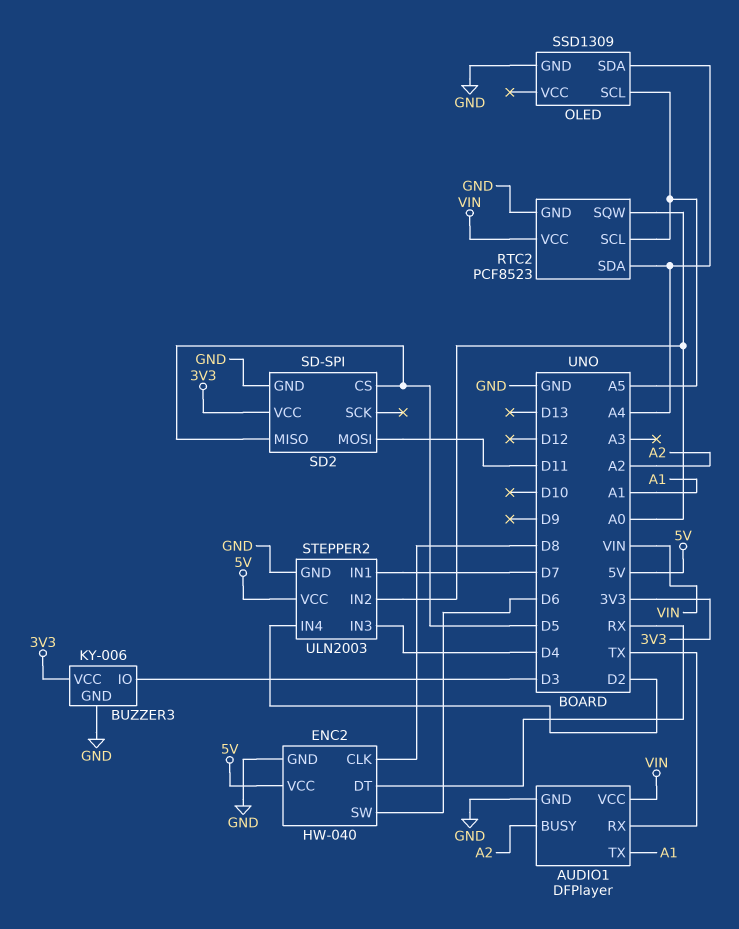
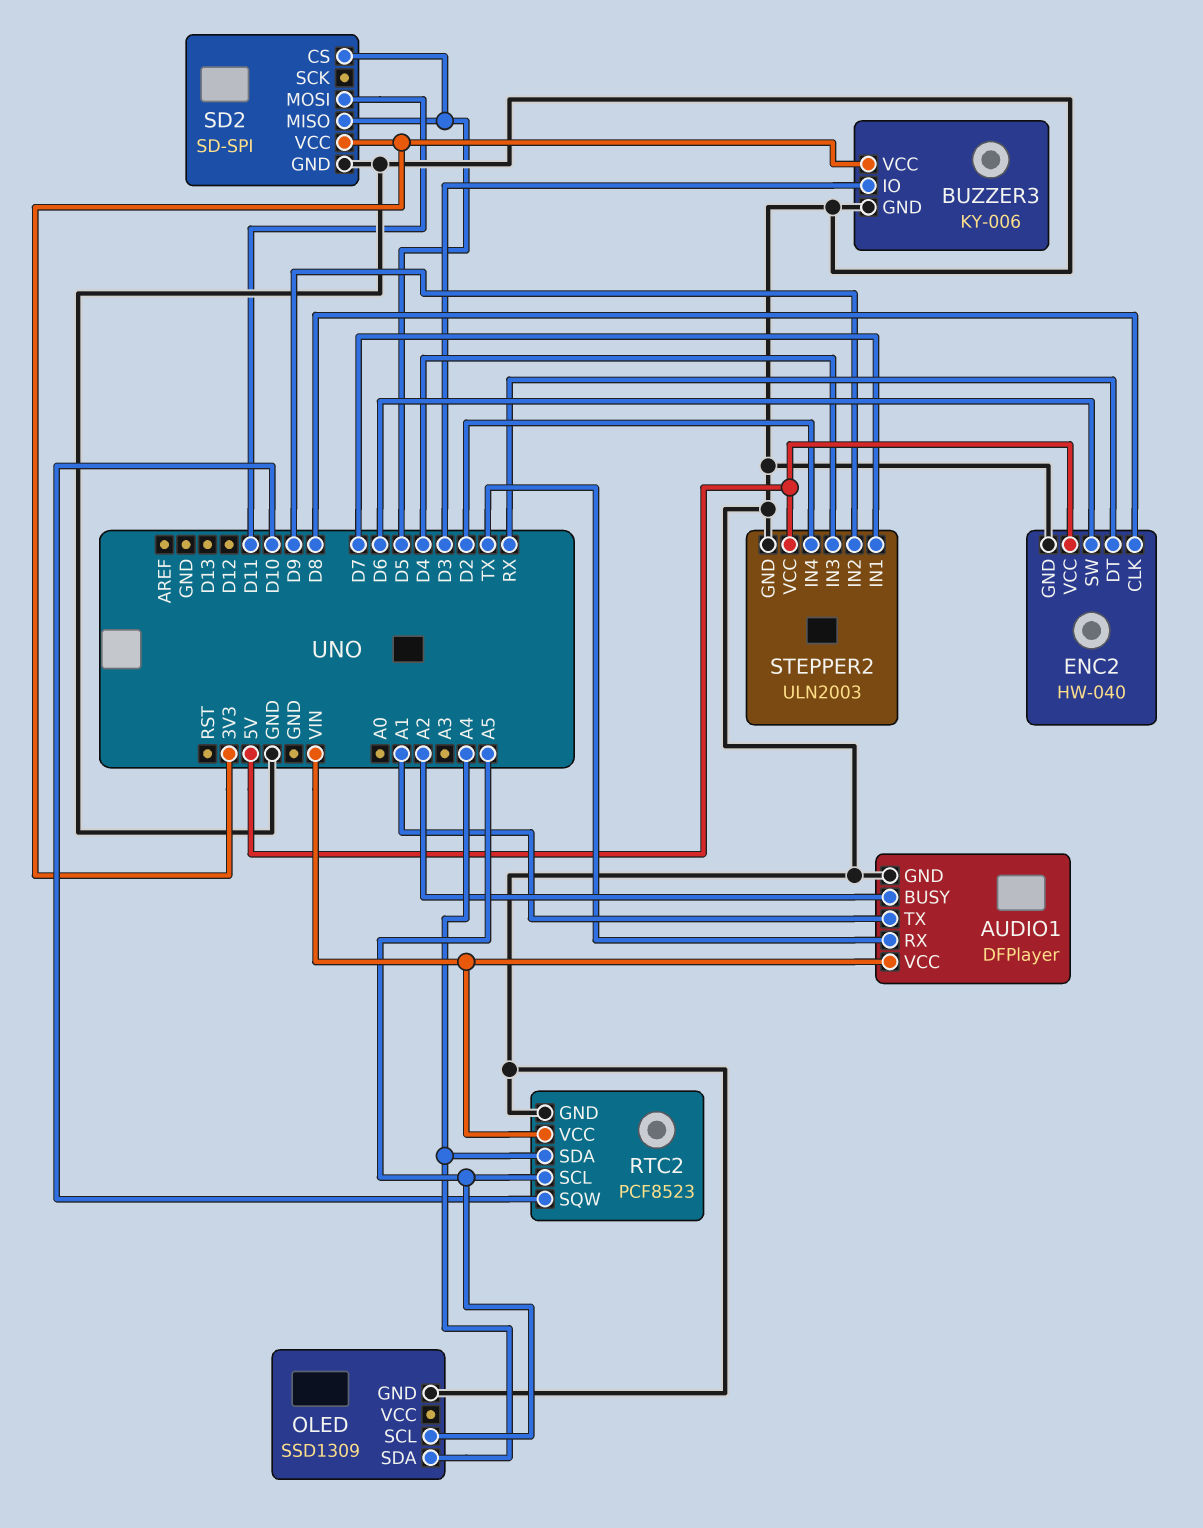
RTC2 pin SQW: A0 -> D10
STEPPER2 pin IN2: A0 -> D9

